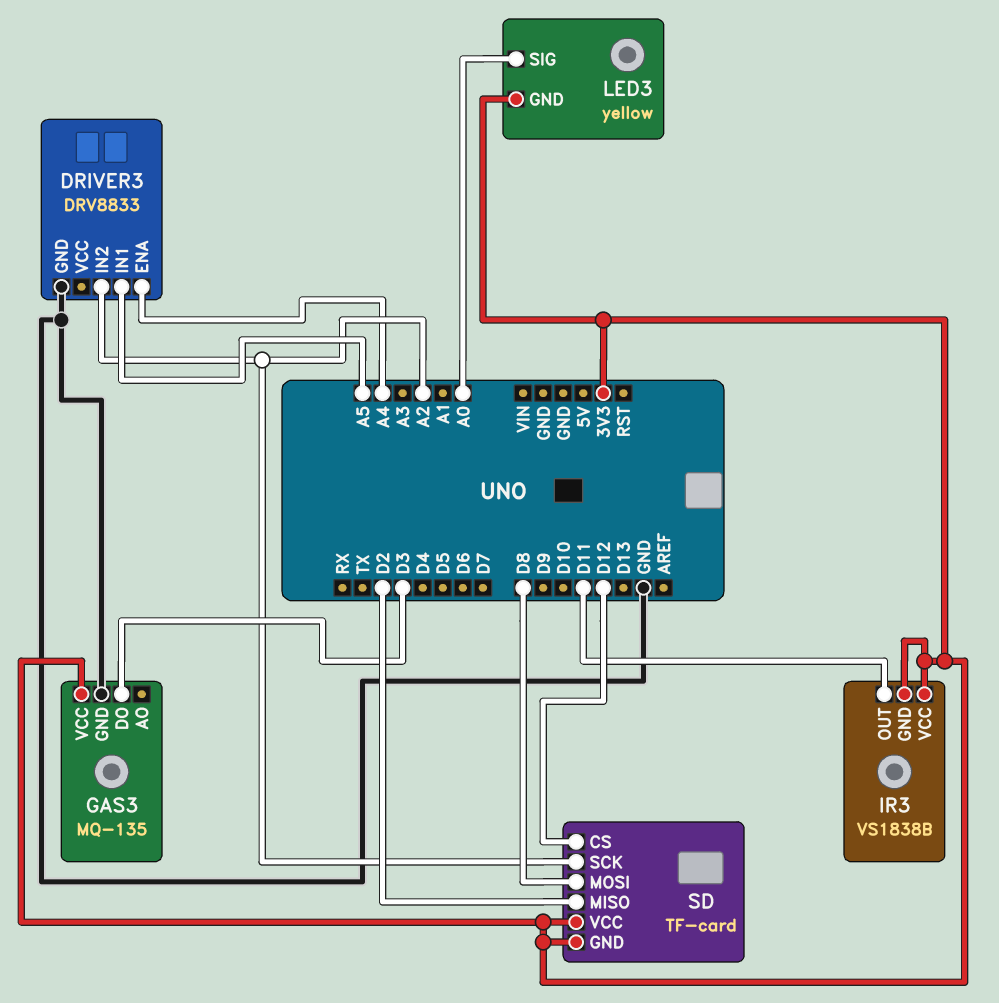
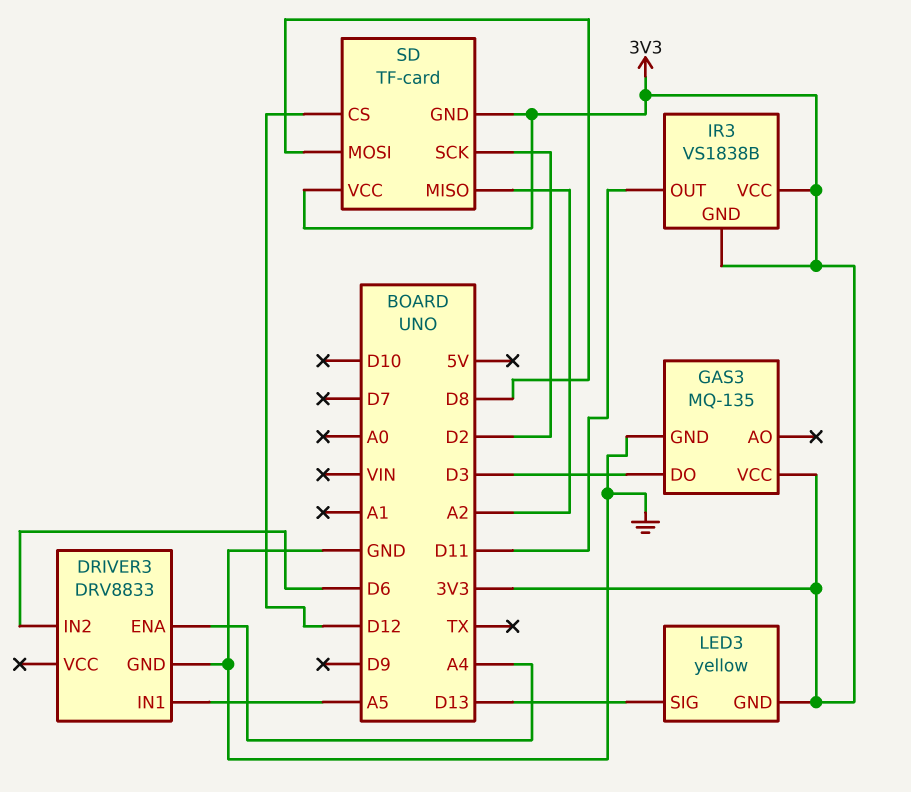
DRIVER3 pin IN2: A2 -> D6
LED3 pin SIG: A0 -> D13
SD pin MISO: D2 -> A2
SD pin SCK: A2 -> D2

